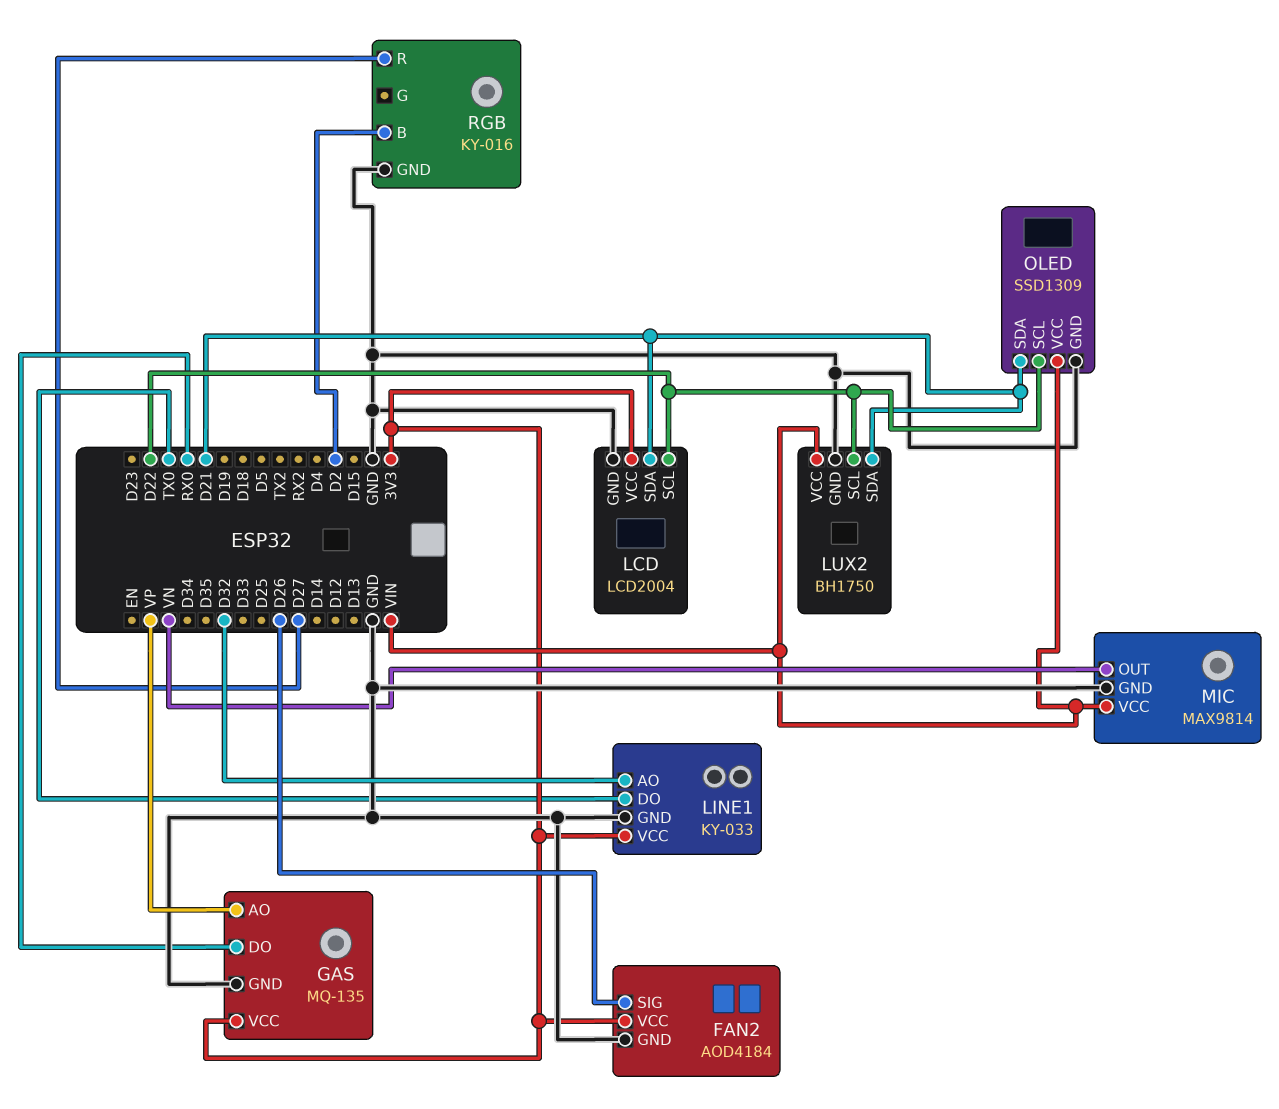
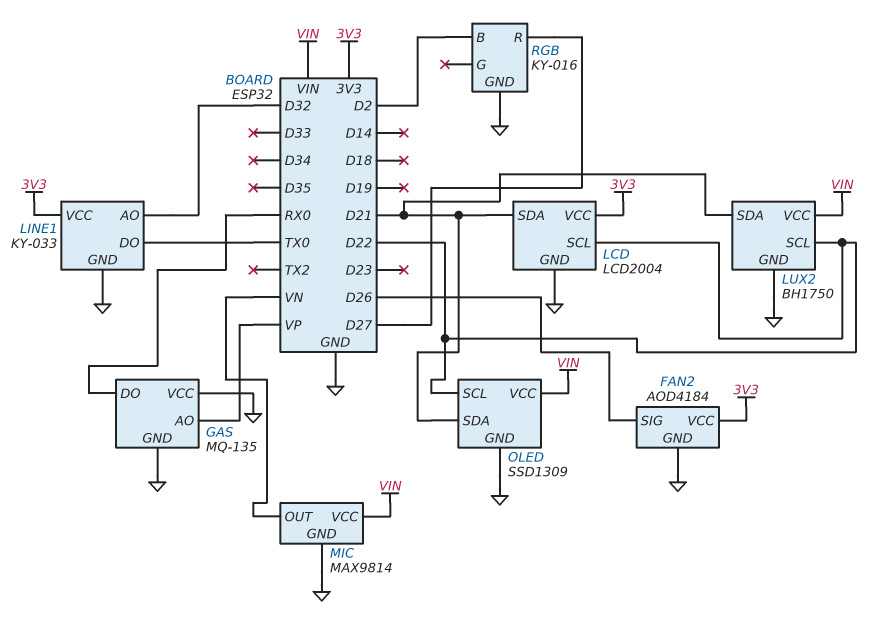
GAS pin VCC: 3V3 -> GND

